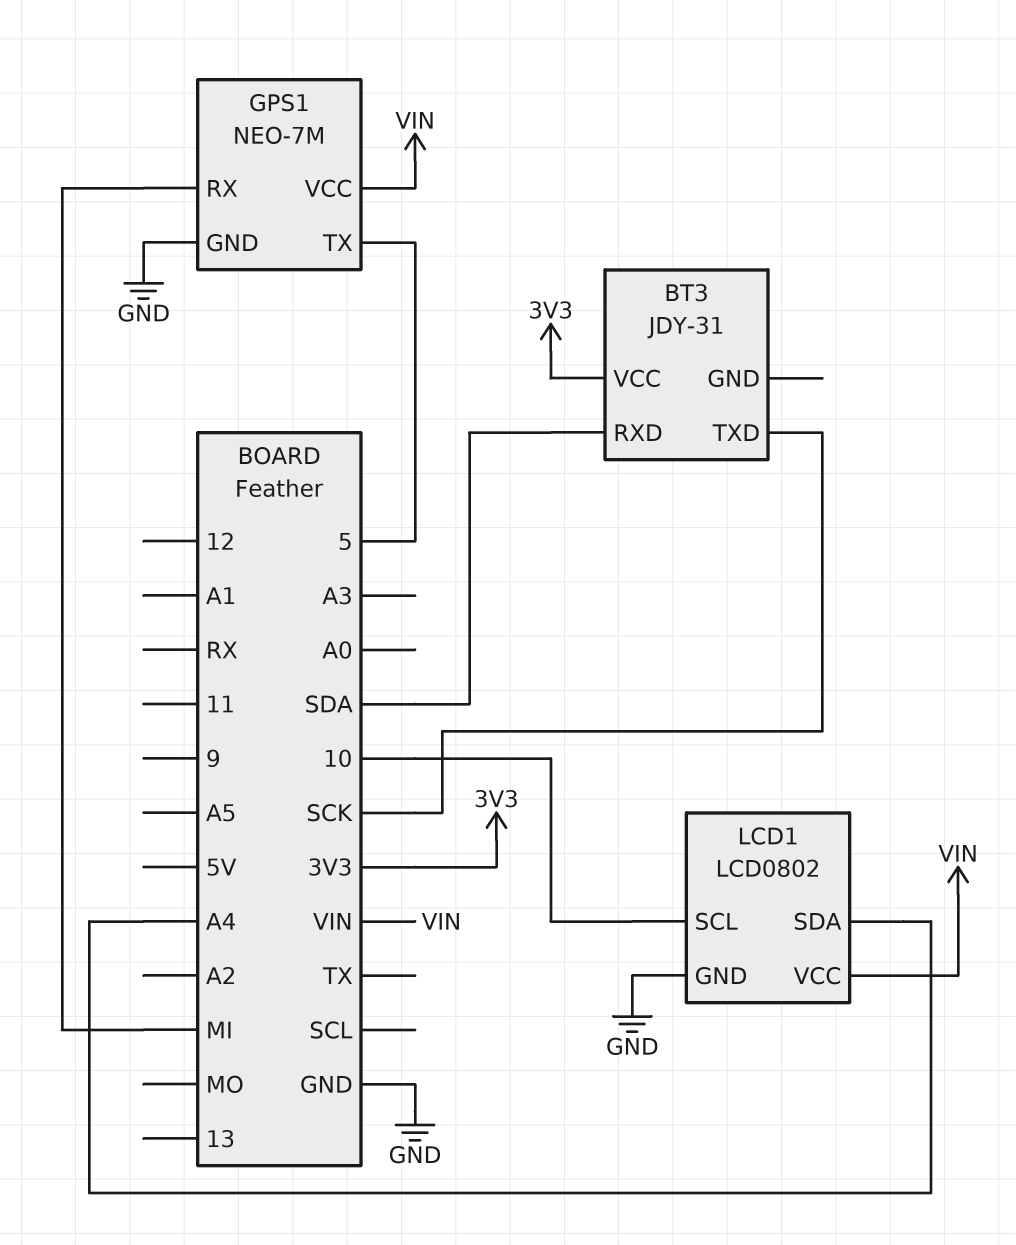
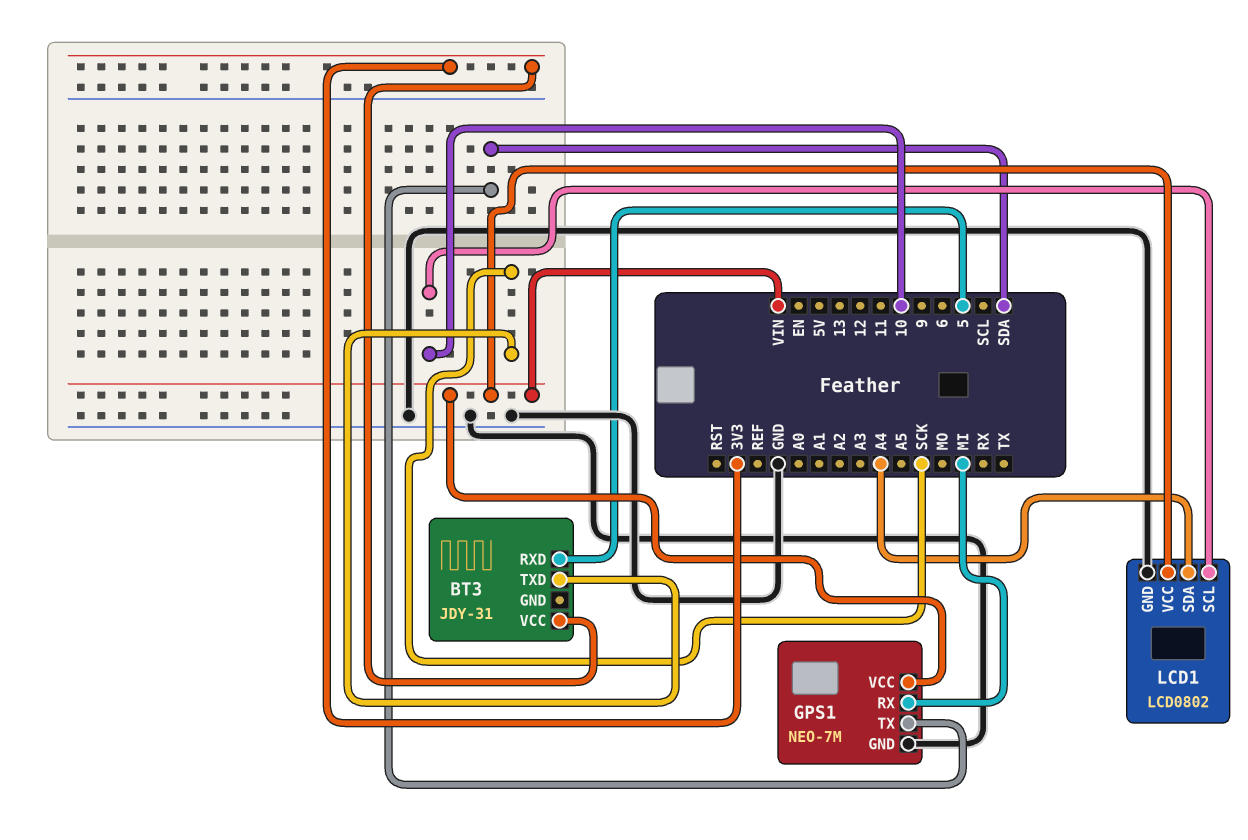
BT3 pin RXD: SDA -> 5
GPS1 pin TX: 5 -> SDA

